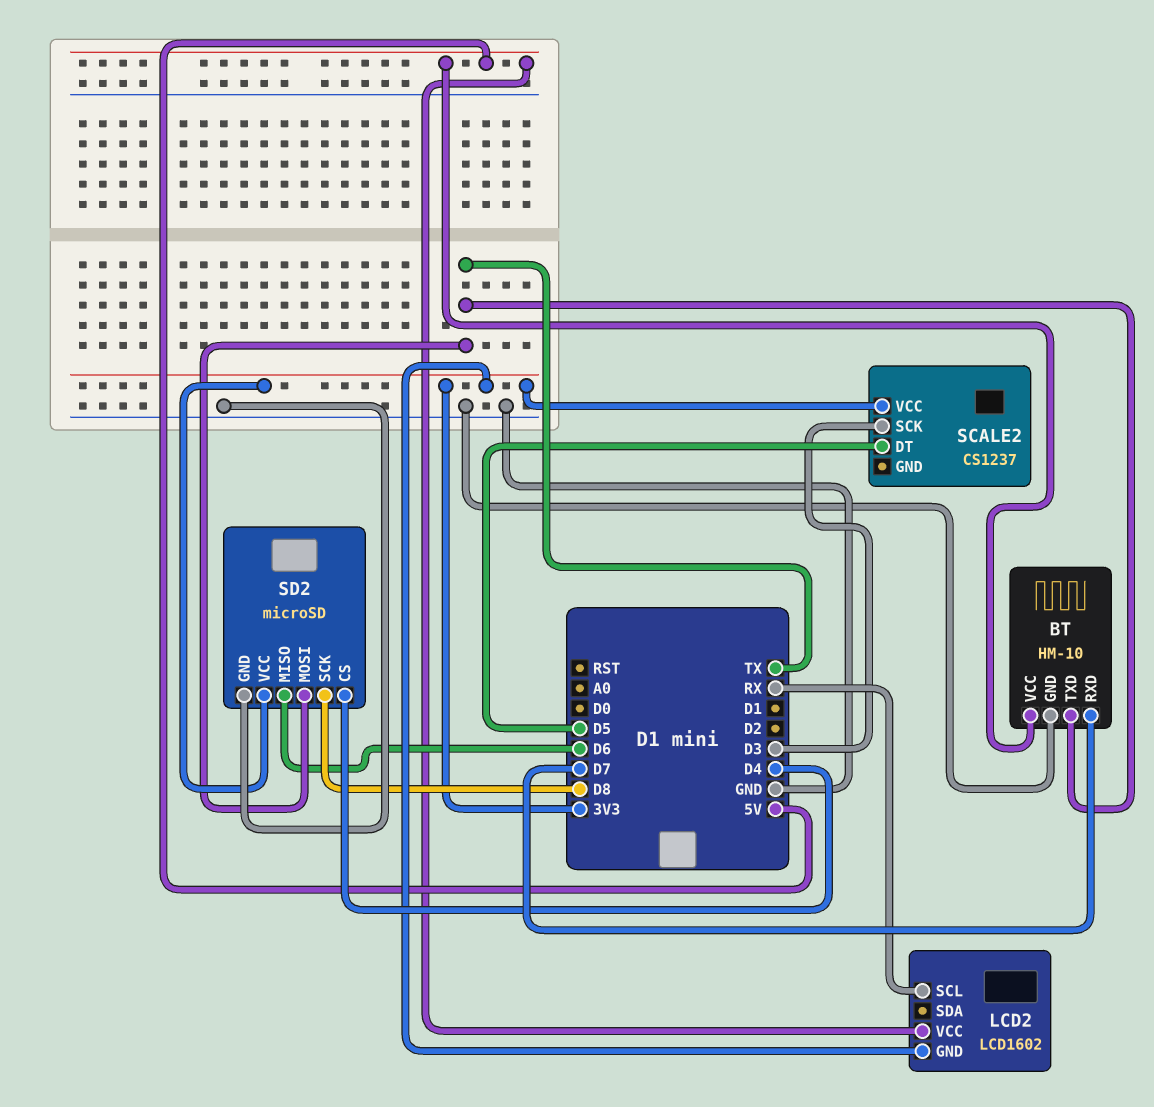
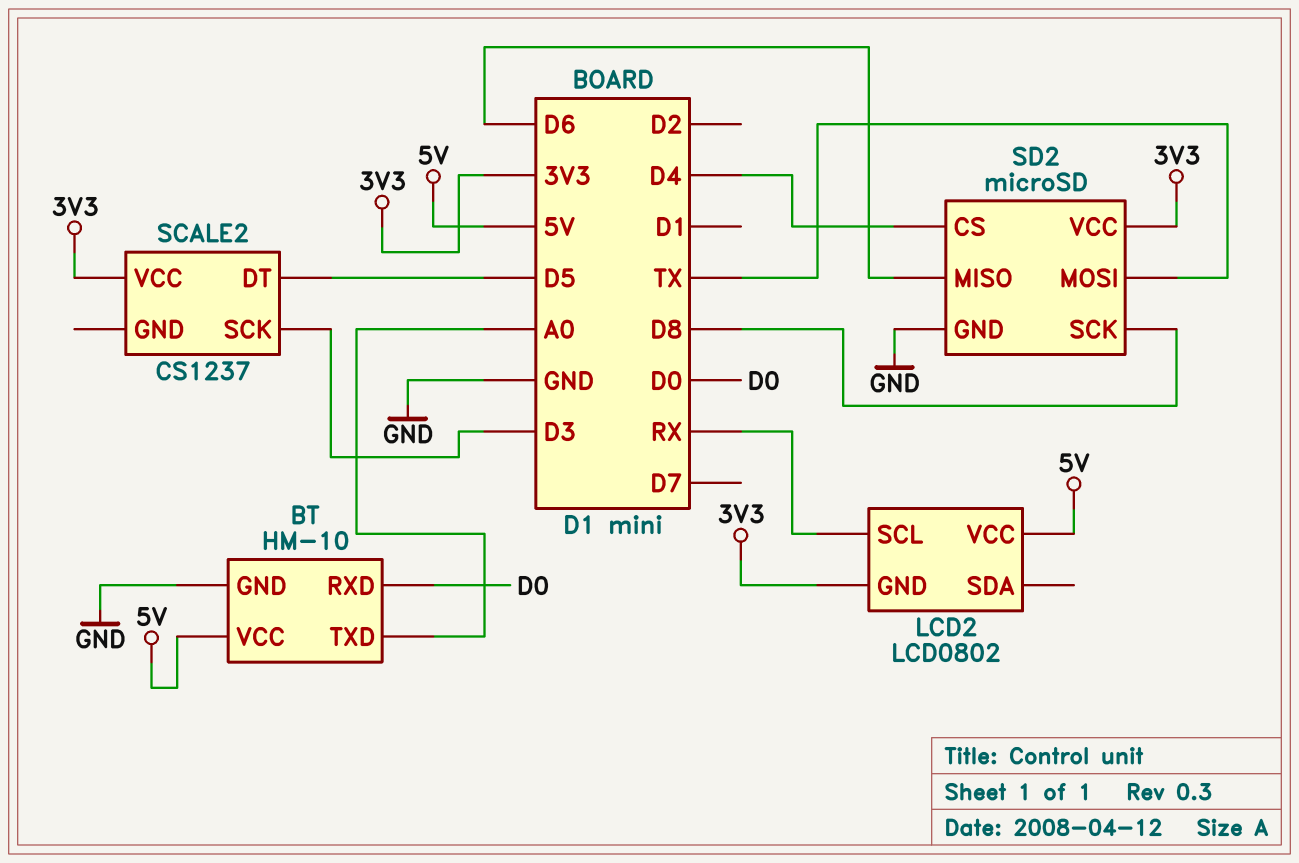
BT pin RXD: D7 -> D0
BT pin TXD: TX -> A0
LCD2: LCD1602 -> LCD0802

